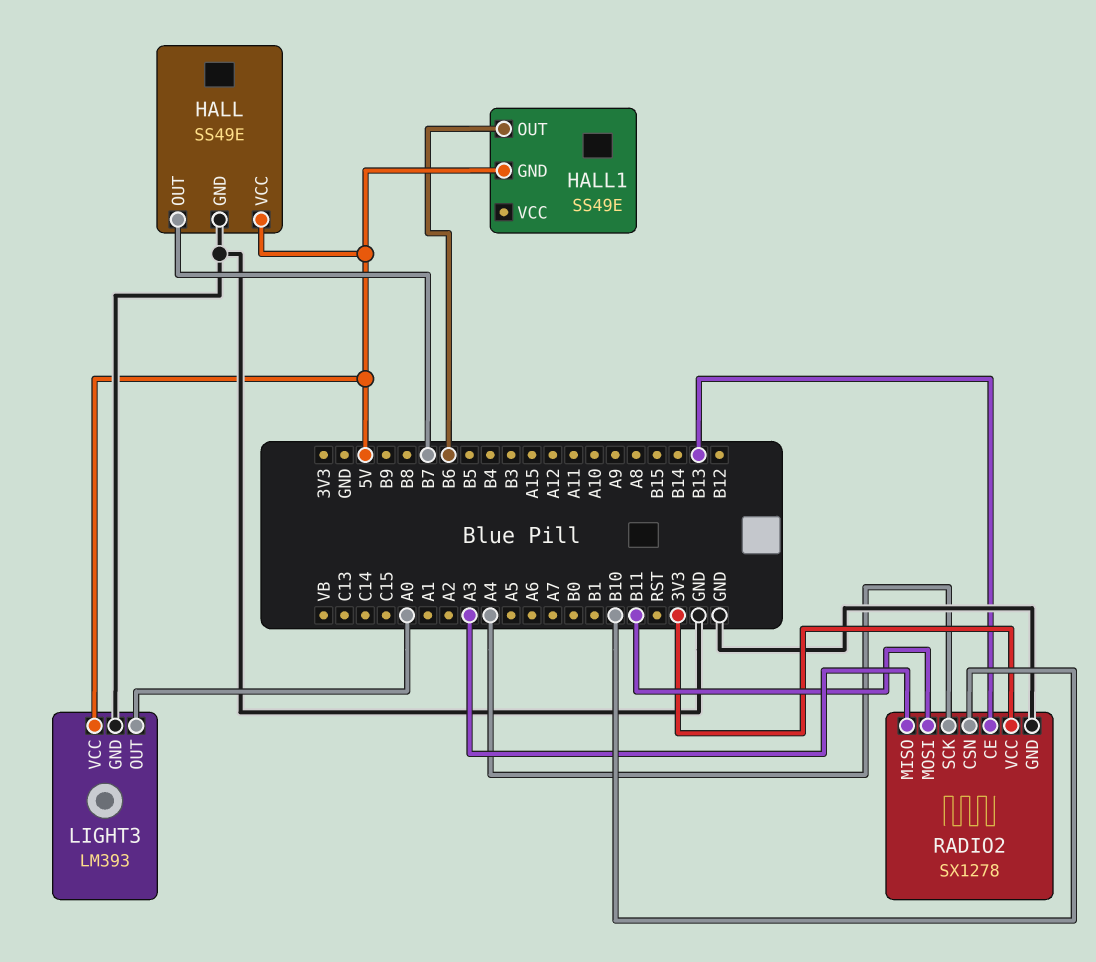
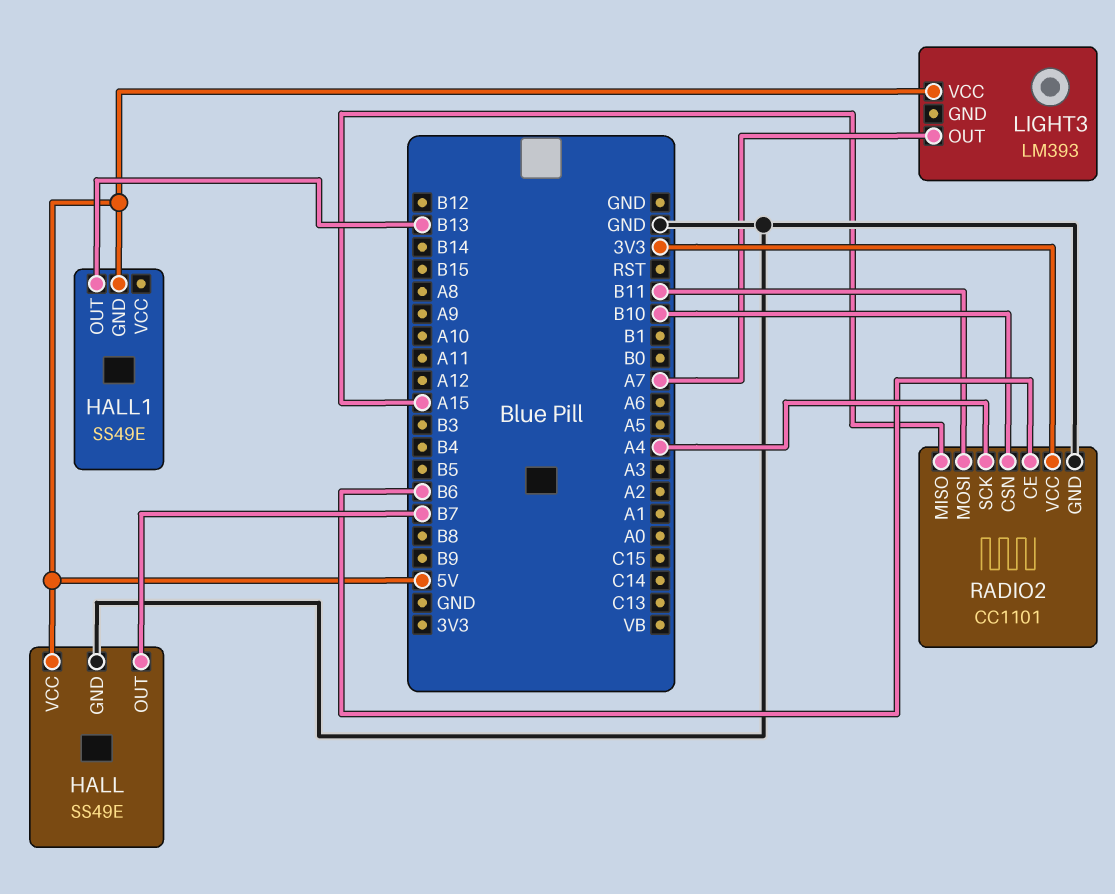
HALL1 pin OUT: B6 -> B13
LIGHT3 pin GND: GND -> none
LIGHT3 pin OUT: A0 -> A7
RADIO2: SX1278 -> CC1101
RADIO2 pin CE: B13 -> B6
RADIO2 pin MISO: A3 -> A15

